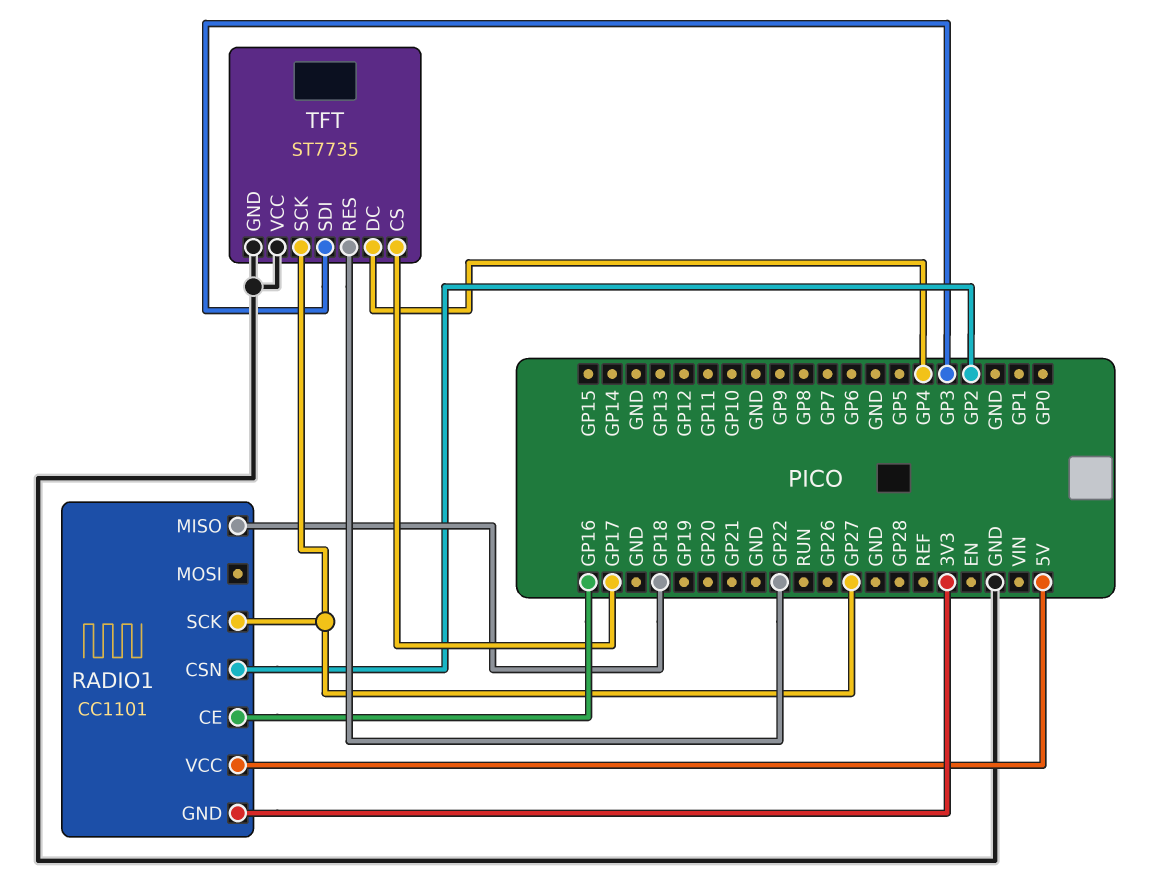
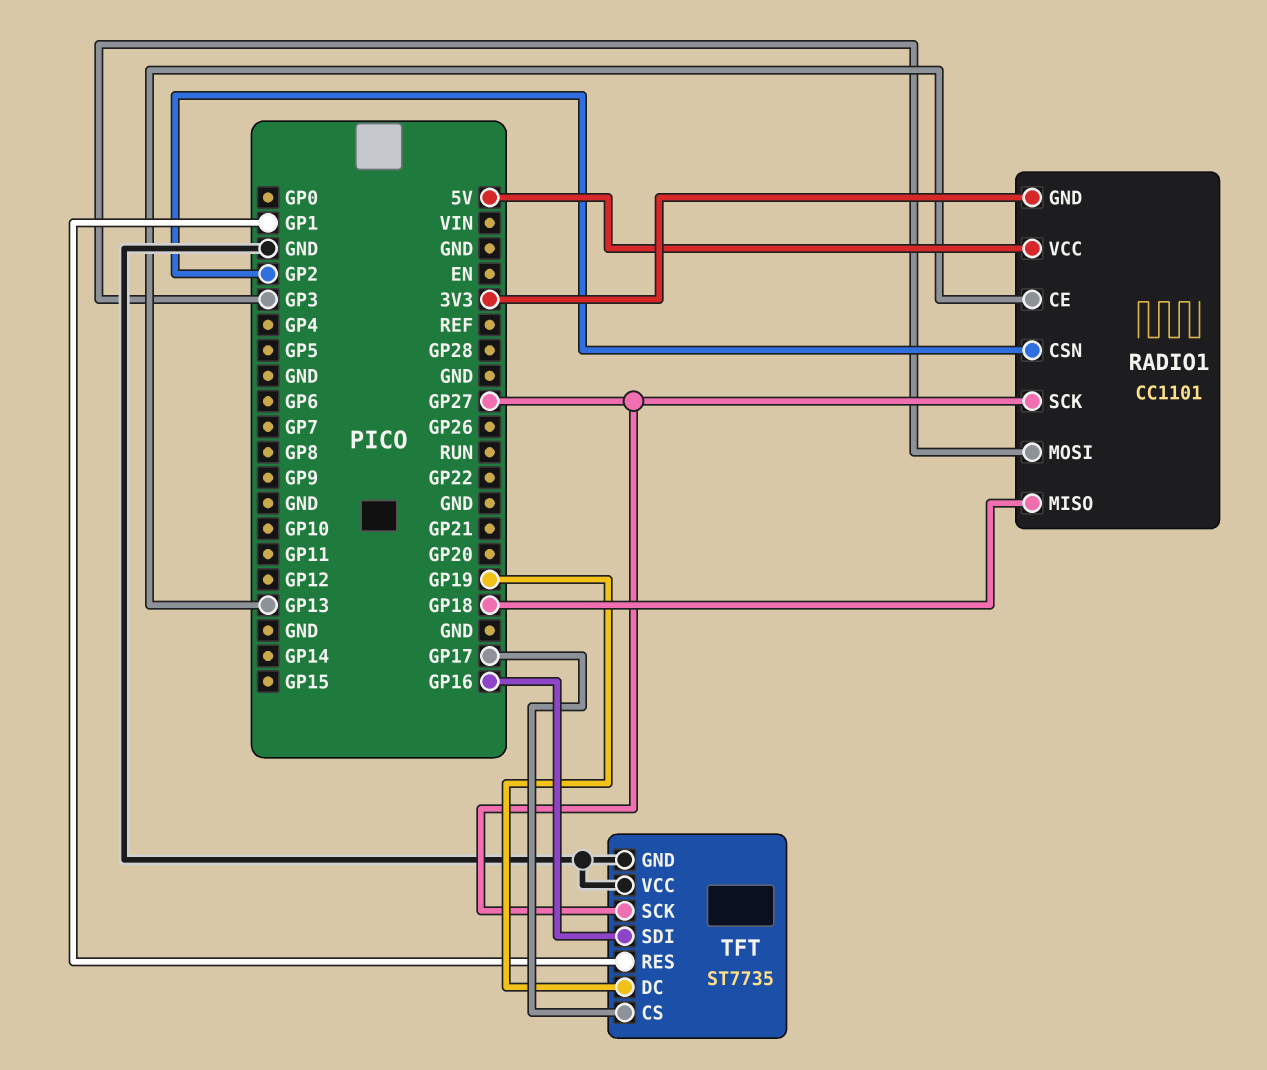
RADIO1 pin CE: GP16 -> GP13
RADIO1 pin MOSI: none -> GP3
TFT pin DC: GP4 -> GP19
TFT pin RES: GP22 -> GP1
TFT pin SDI: GP3 -> GP16

